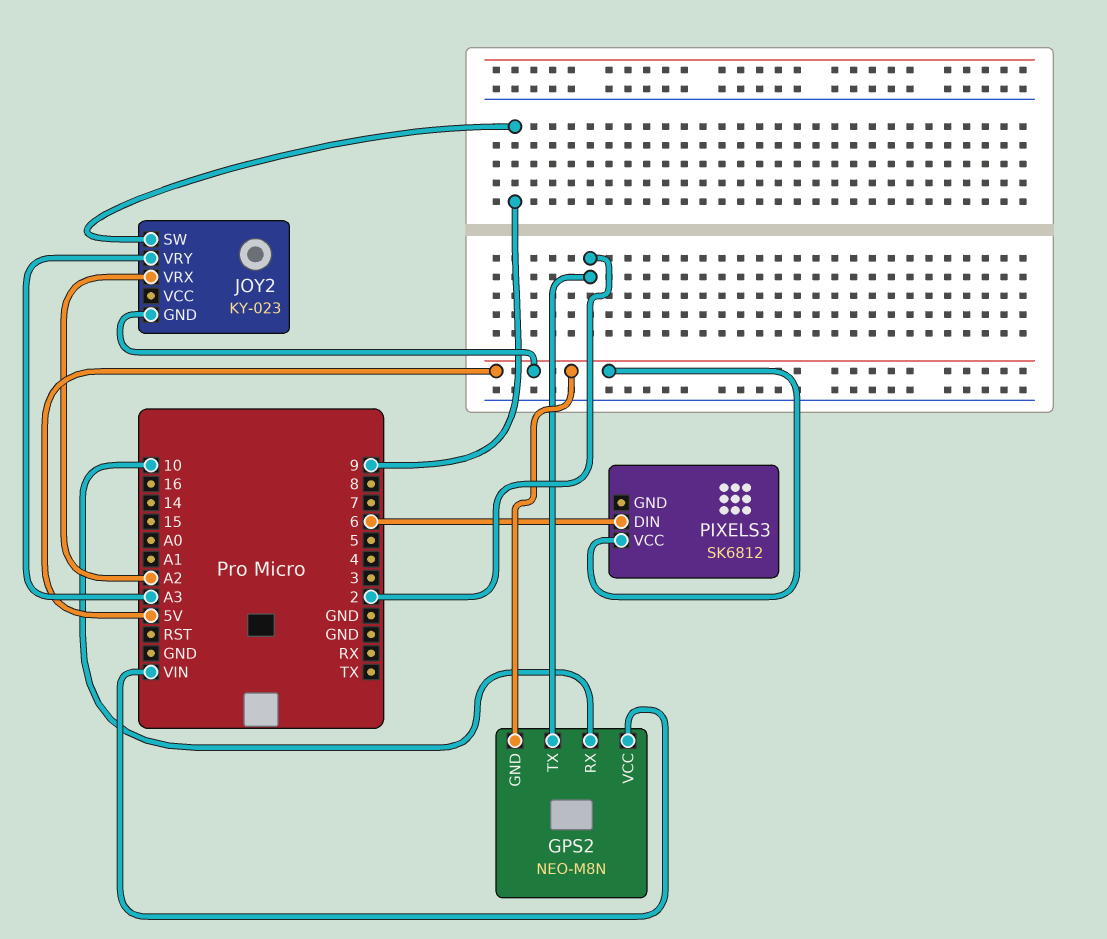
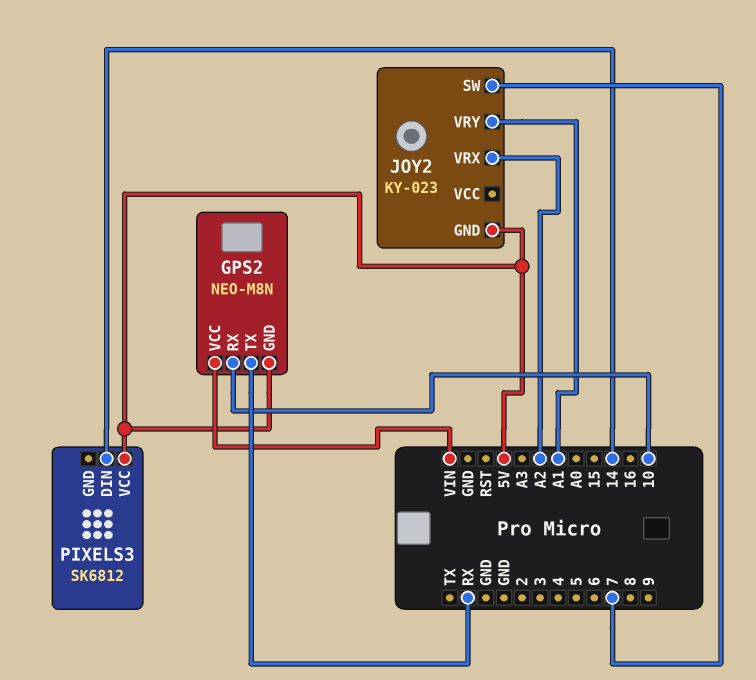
GPS2 pin TX: 2 -> RX
JOY2 pin SW: 9 -> 7
JOY2 pin VRY: A3 -> A1
PIXELS3 pin DIN: 6 -> 14

